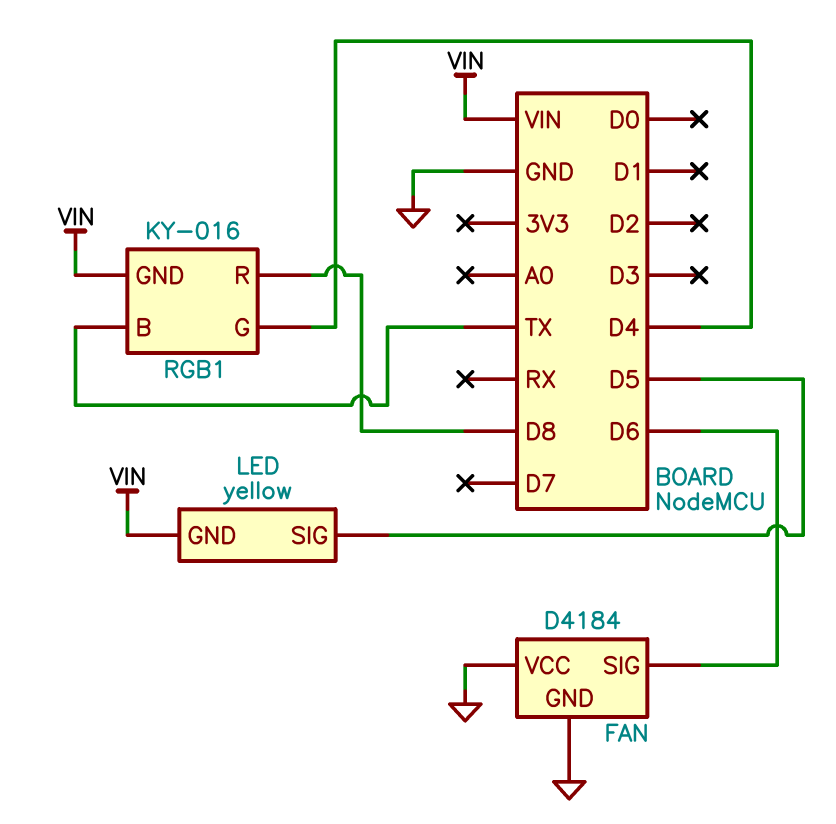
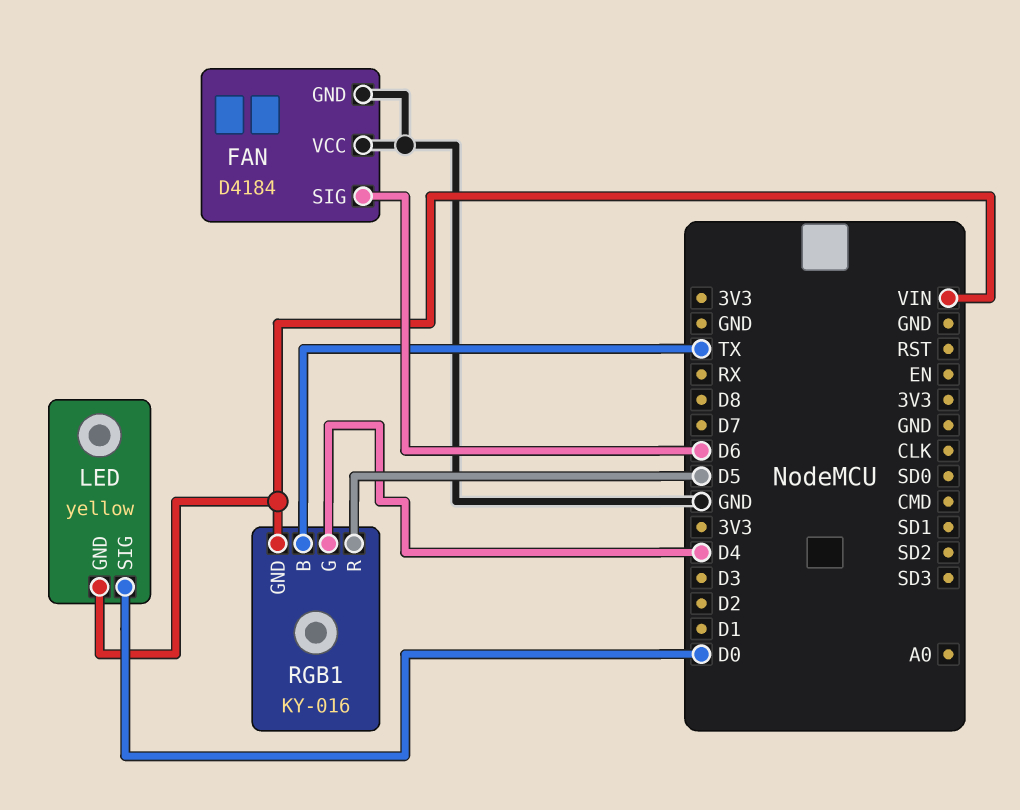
LED pin SIG: D5 -> D0
RGB1 pin R: D8 -> D5

